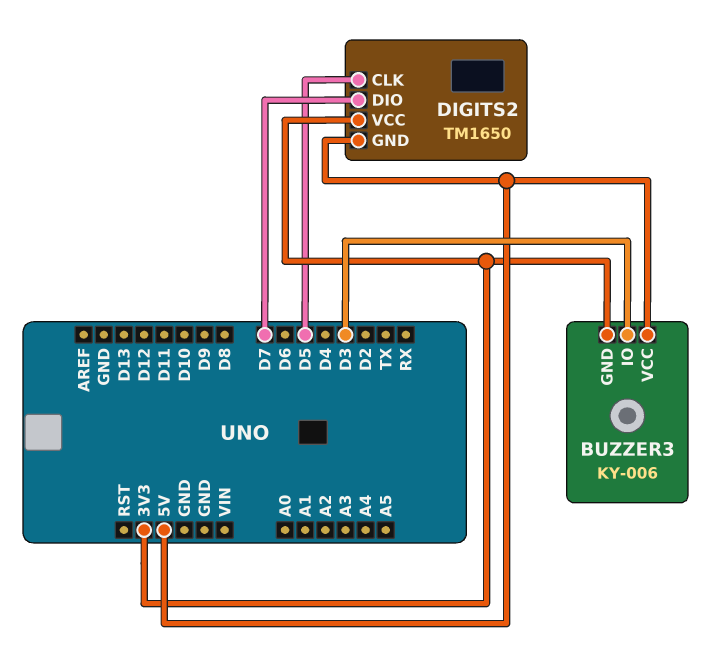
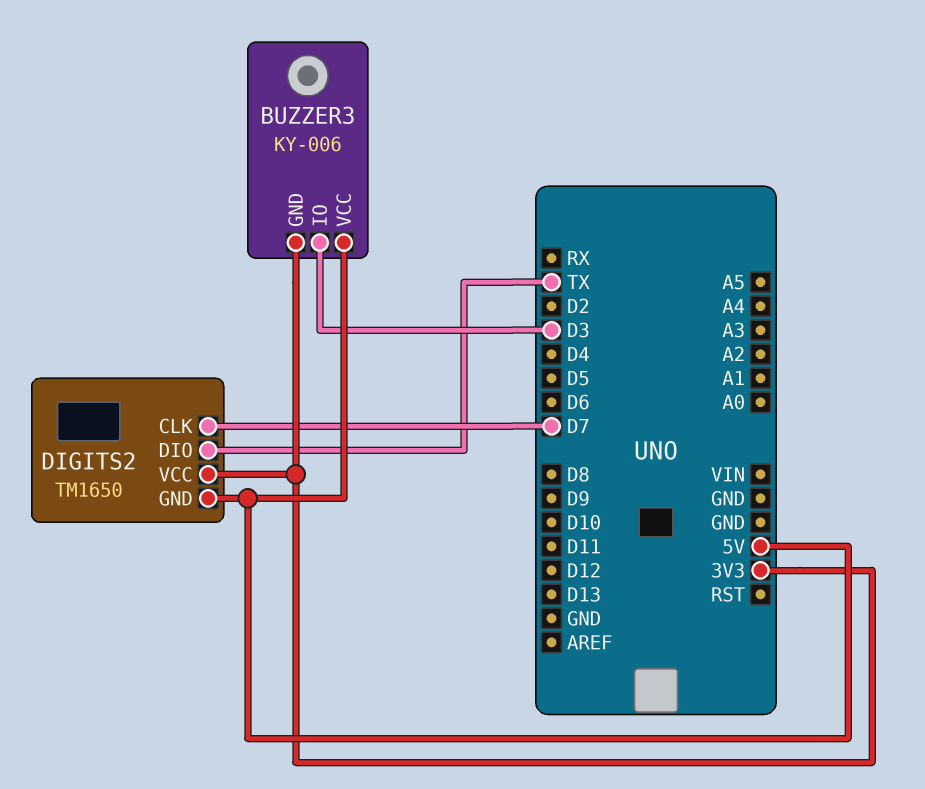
DIGITS2 pin CLK: D5 -> D7
DIGITS2 pin DIO: D7 -> TX

